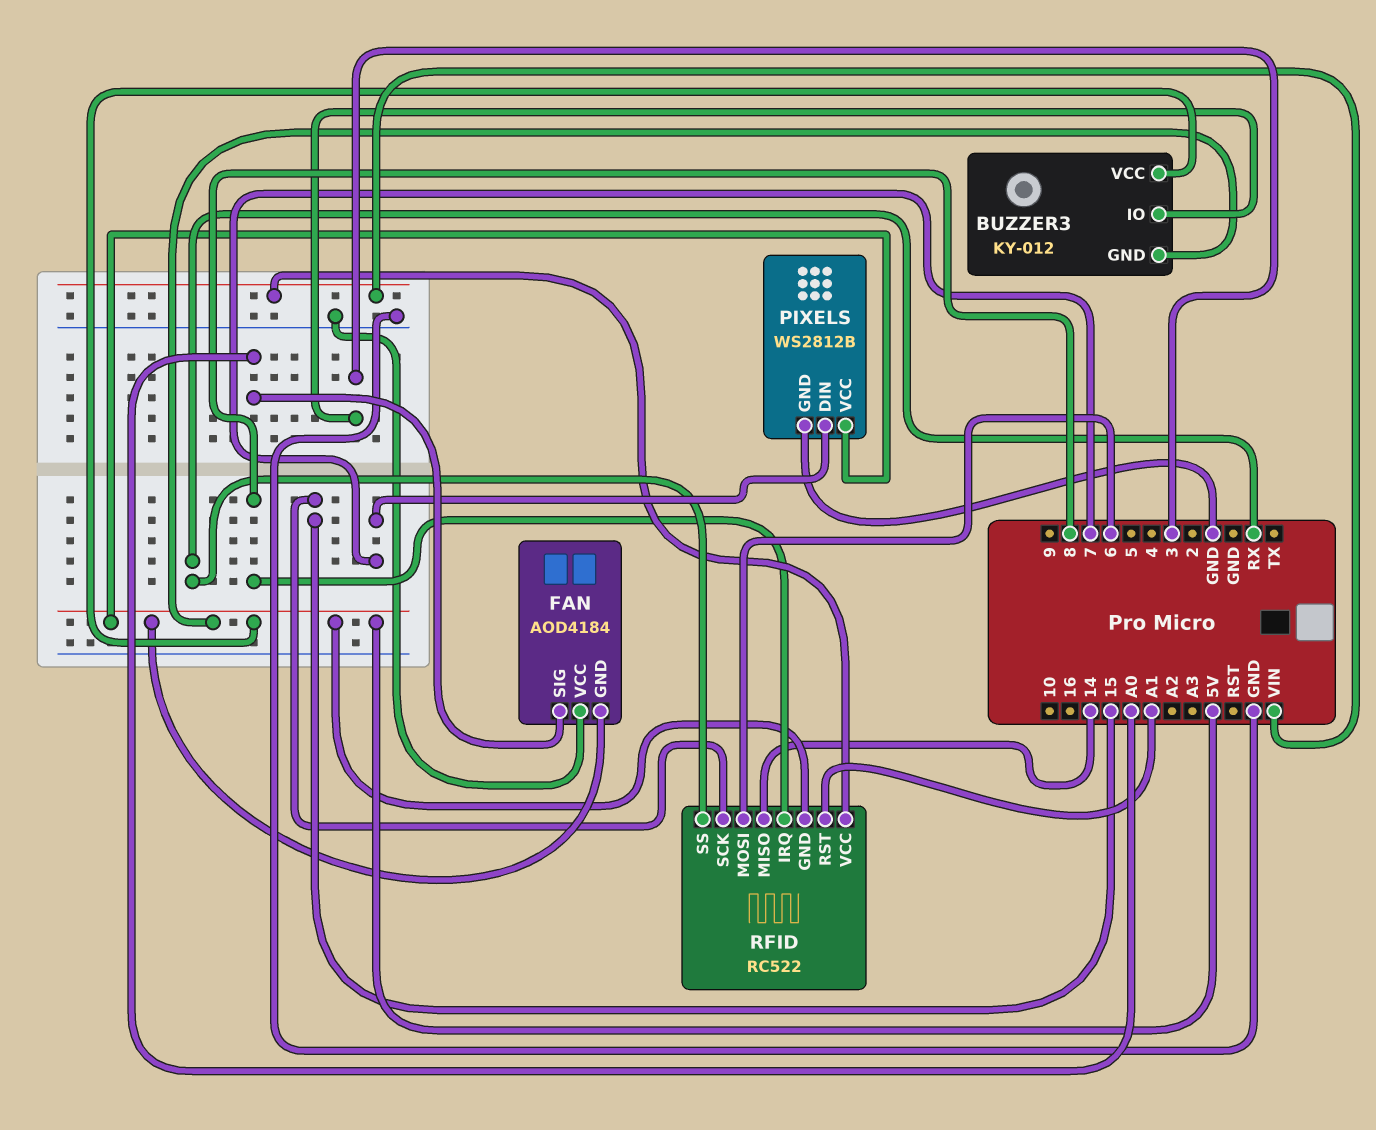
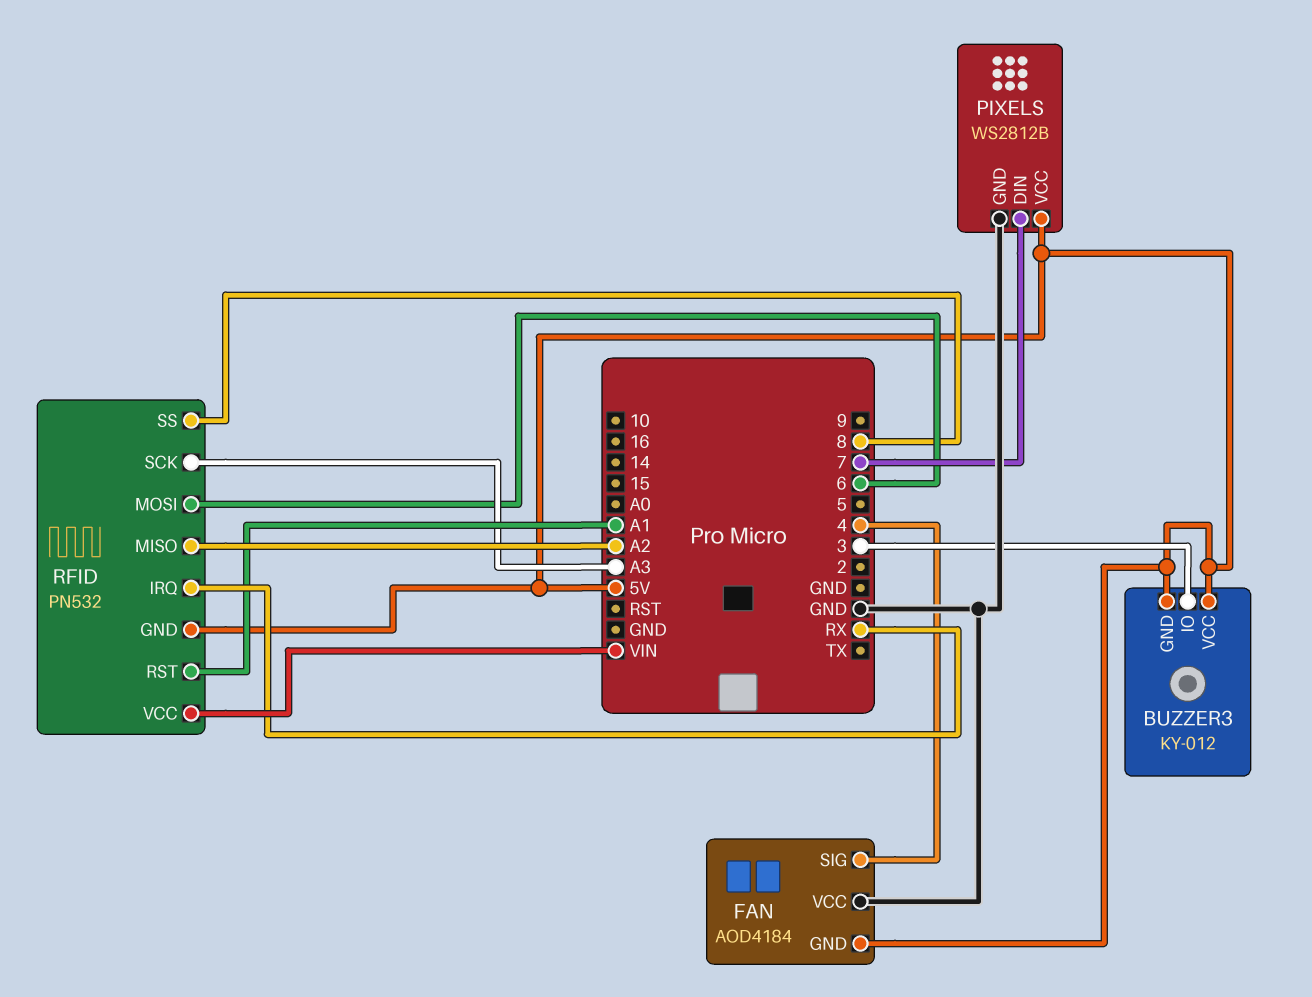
FAN pin SIG: A0 -> 4
RFID: RC522 -> PN532
RFID pin IRQ: 8 -> RX
RFID pin MISO: 14 -> A2
RFID pin SCK: 15 -> A3
RFID pin SS: RX -> 8

